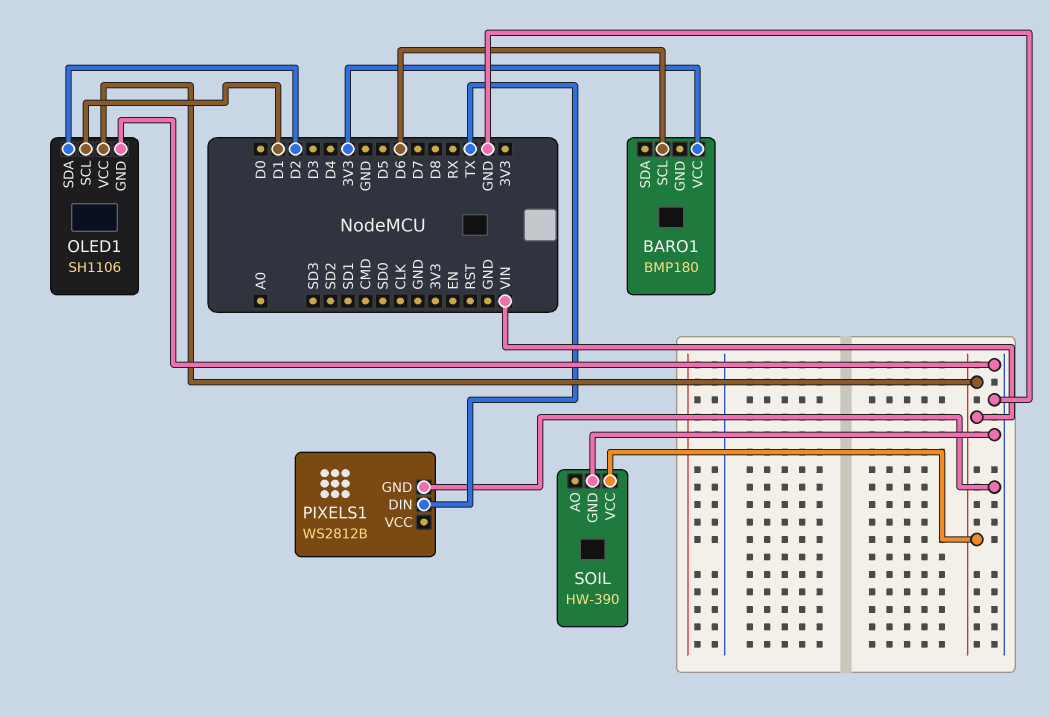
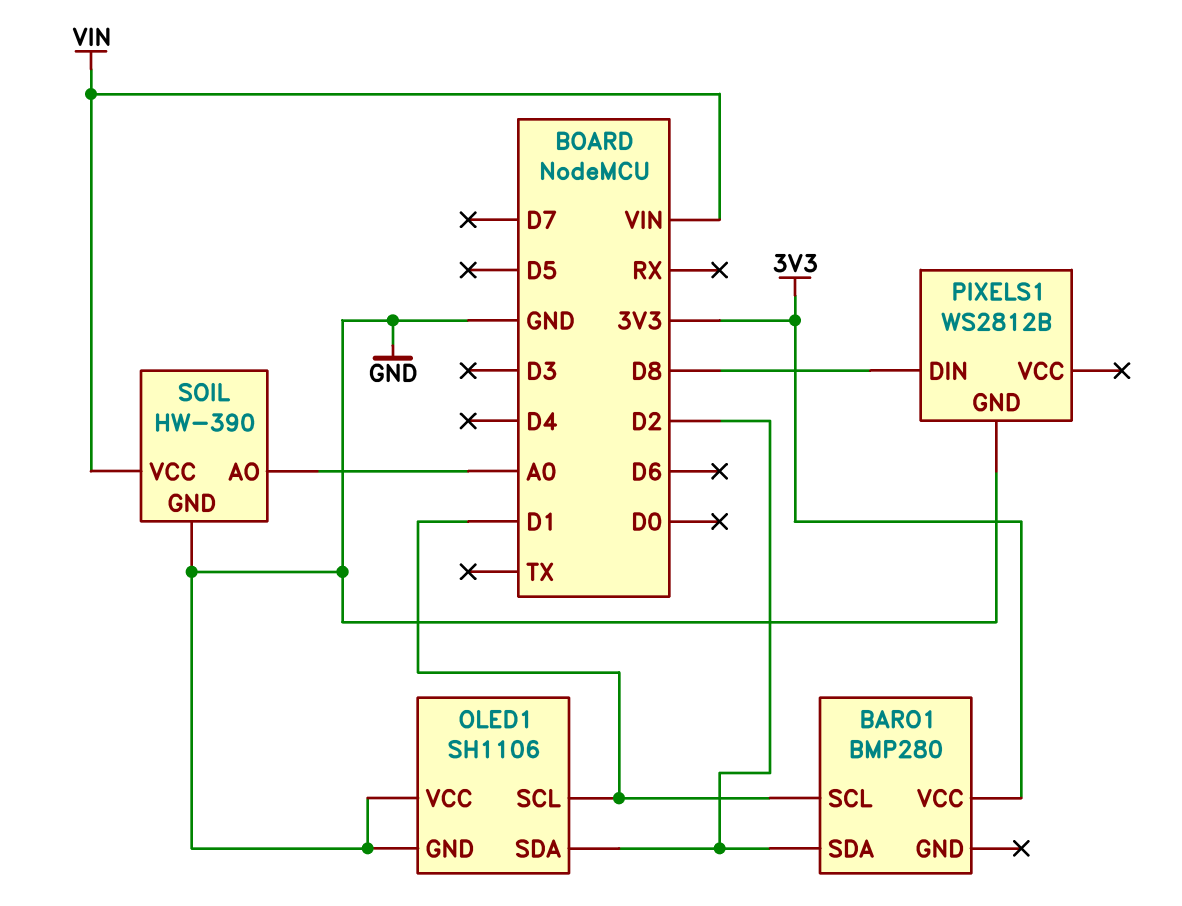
BARO1: BMP180 -> BMP280
BARO1 pin SCL: D6 -> D1
BARO1 pin SDA: none -> D2
OLED1 pin VCC: VIN -> GND
PIXELS1 pin DIN: TX -> D8
SOIL pin AO: none -> A0

